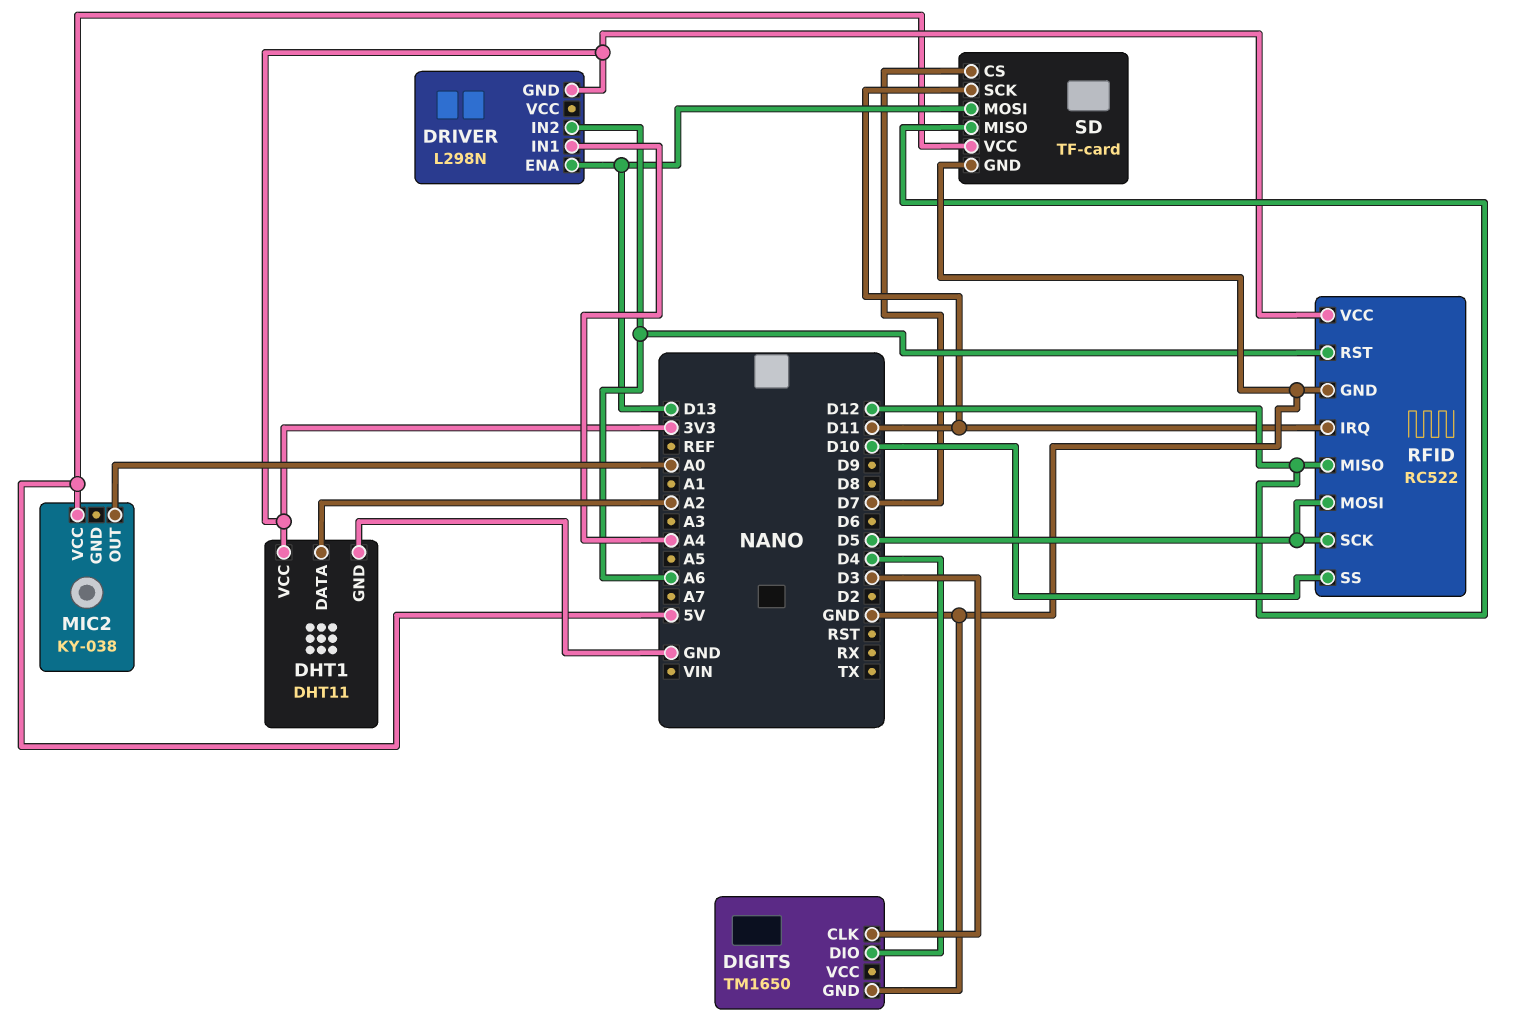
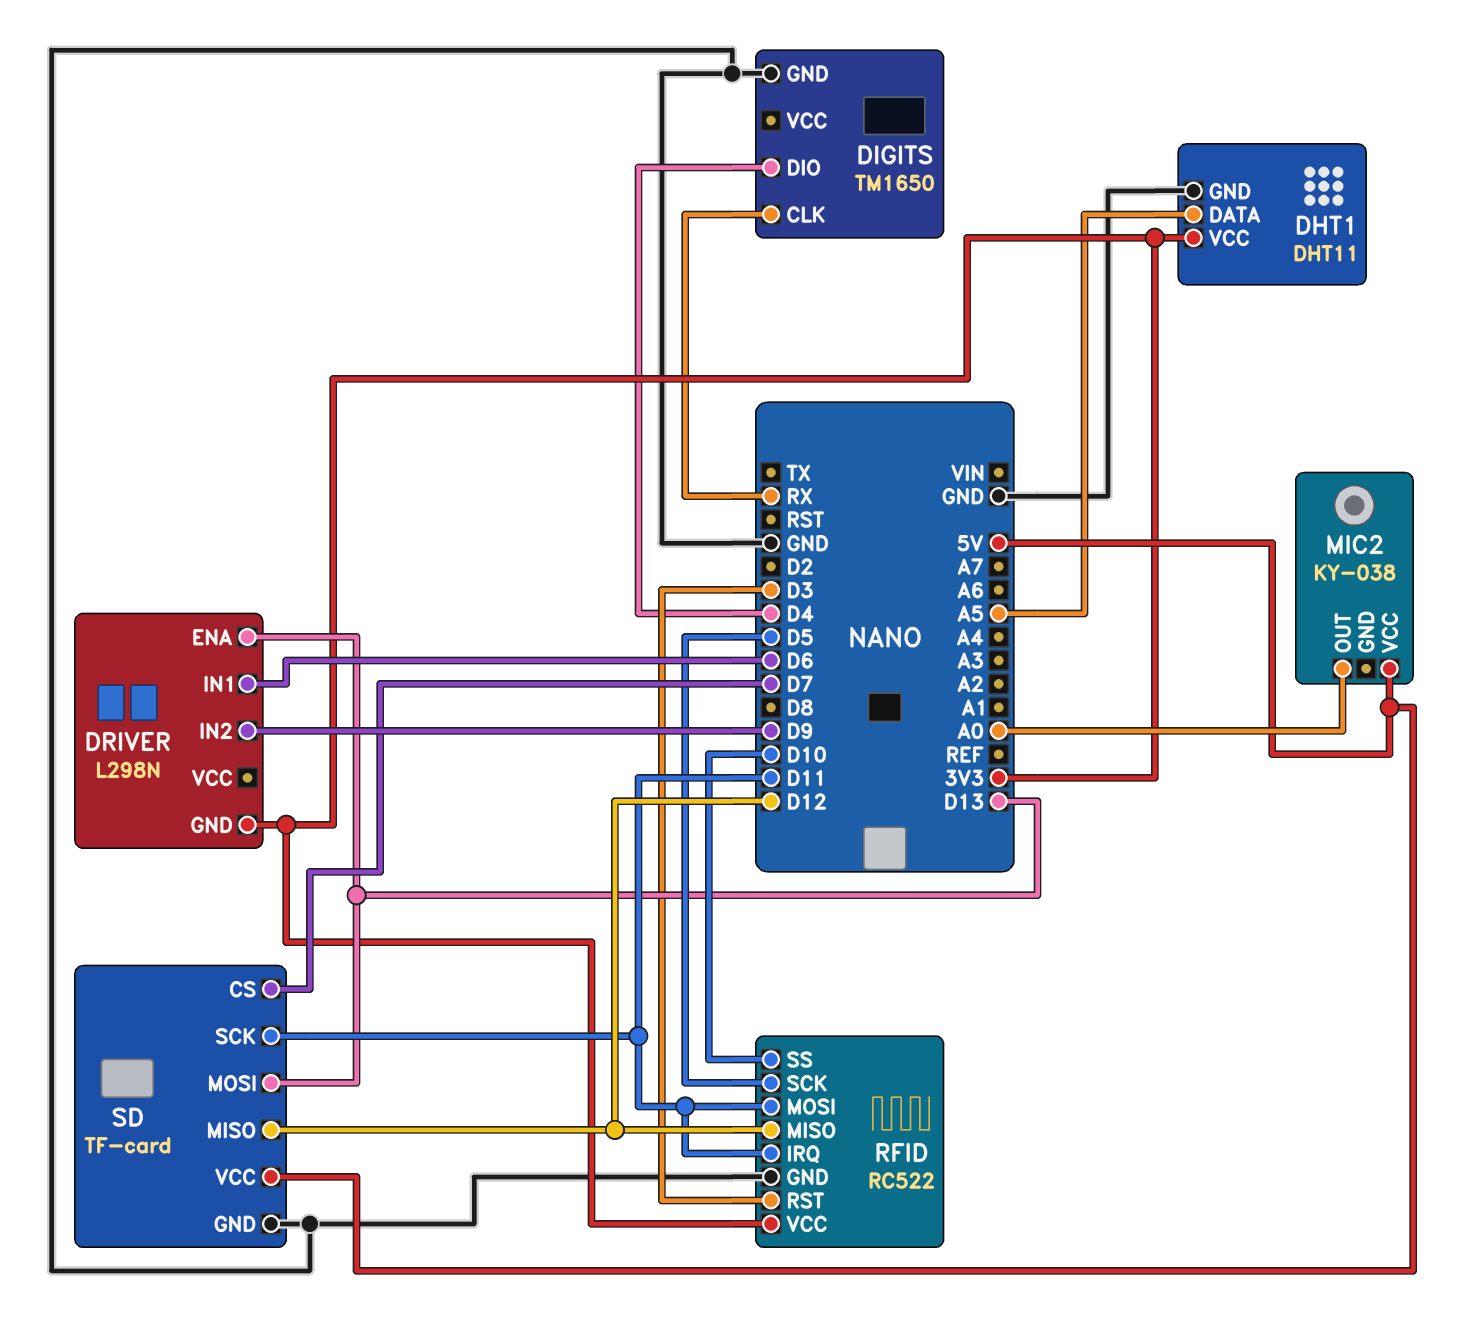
DHT1 pin DATA: A2 -> A5
DIGITS pin CLK: D3 -> RX
DRIVER pin IN1: A4 -> D6
DRIVER pin IN2: A6 -> D9
RFID pin MOSI: D5 -> D11
RFID pin RST: A6 -> D3

